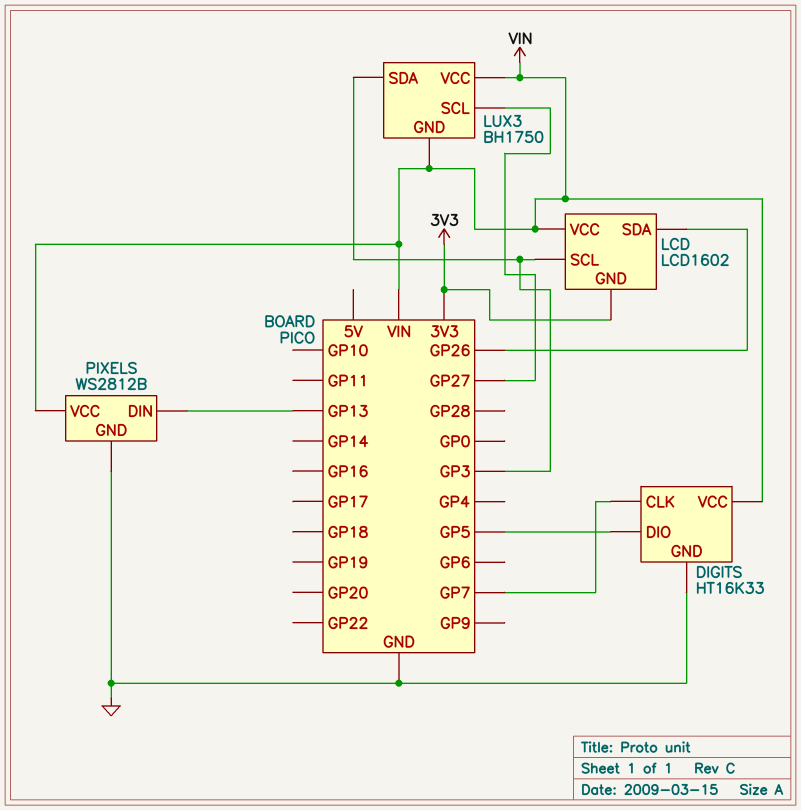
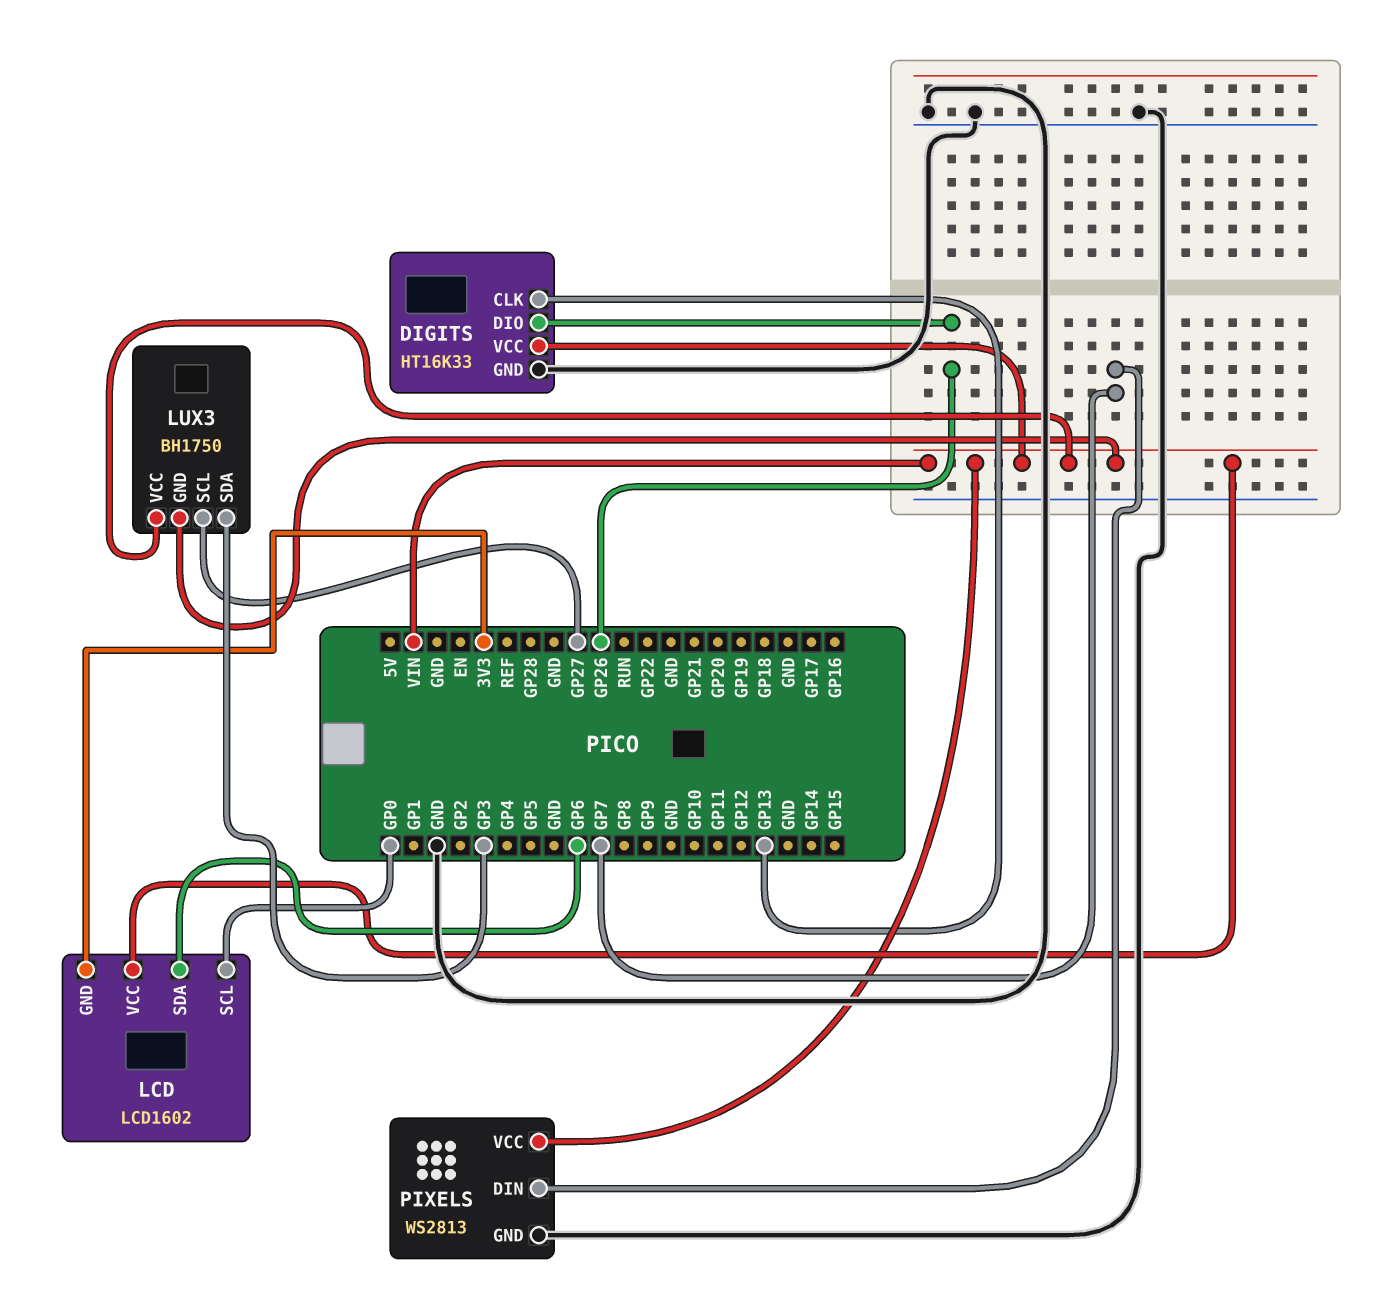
DIGITS pin CLK: GP7 -> GP13
DIGITS pin DIO: GP5 -> GP26
LCD pin SCL: GP3 -> GP0
LCD pin SDA: GP26 -> GP6
PIXELS: WS2812B -> WS2813
PIXELS pin DIN: GP13 -> GP7

